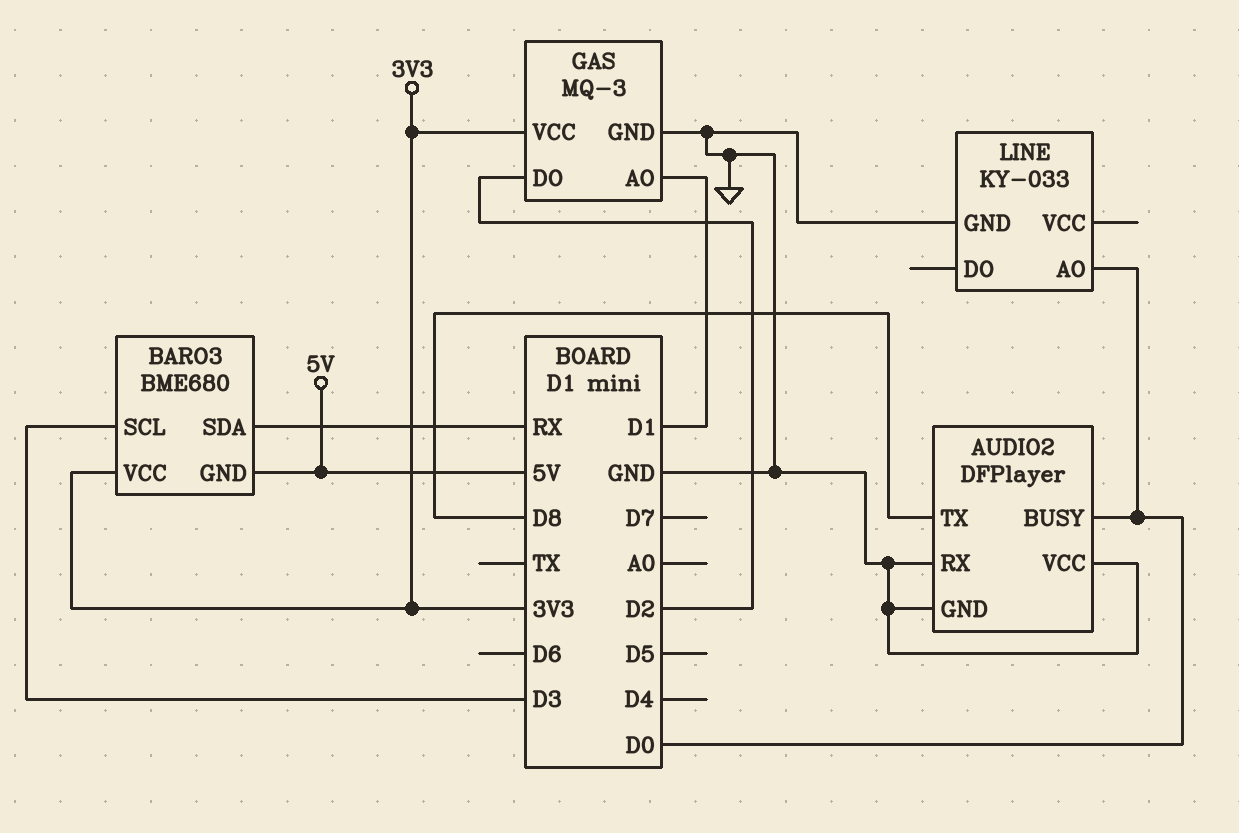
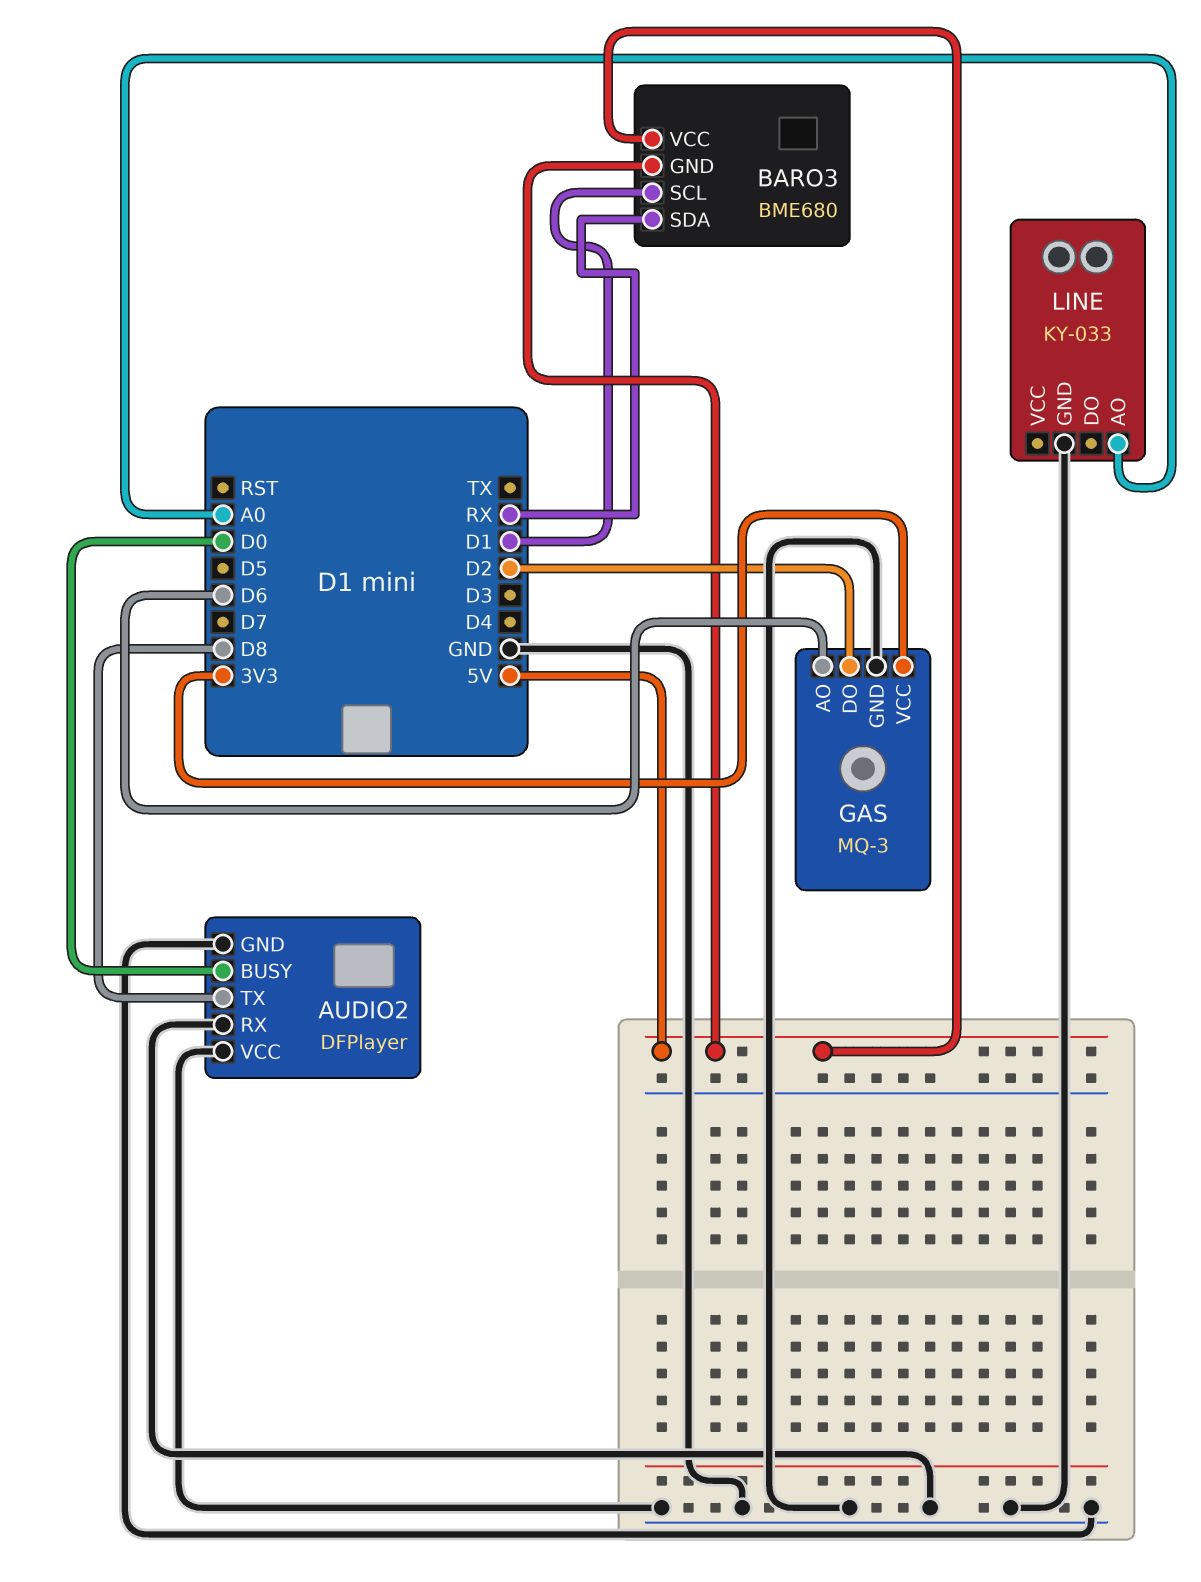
BARO3 pin SCL: D3 -> D1
BARO3 pin VCC: 3V3 -> 5V
GAS pin AO: D1 -> D6
LINE pin AO: D0 -> A0

